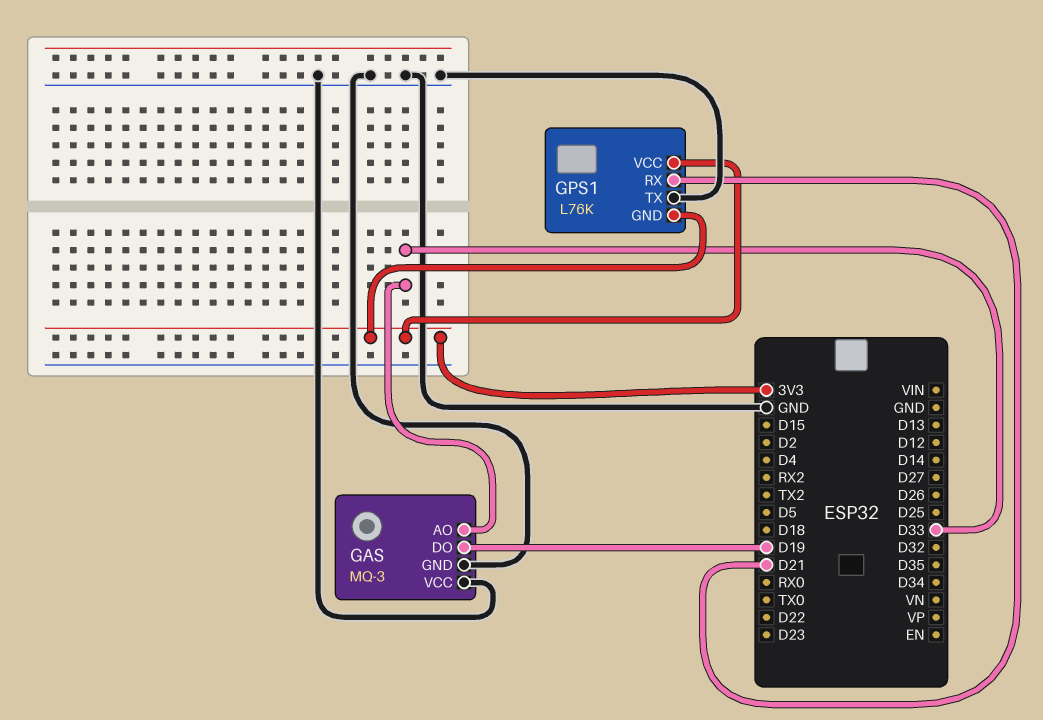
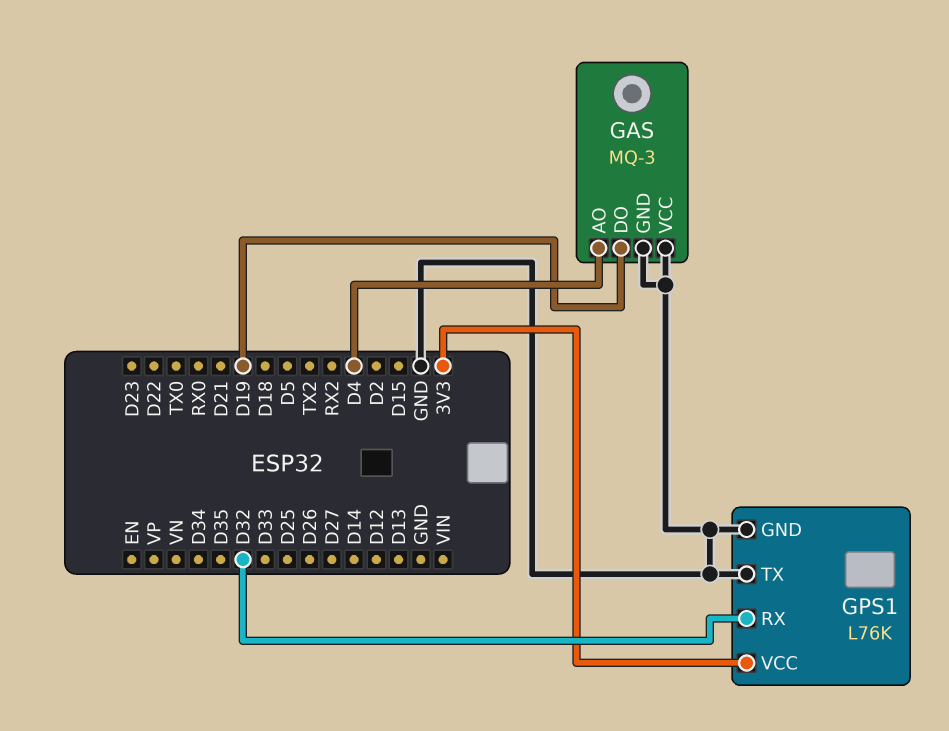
GAS pin AO: D33 -> D4
GPS1 pin GND: 3V3 -> GND
GPS1 pin RX: D21 -> D32

